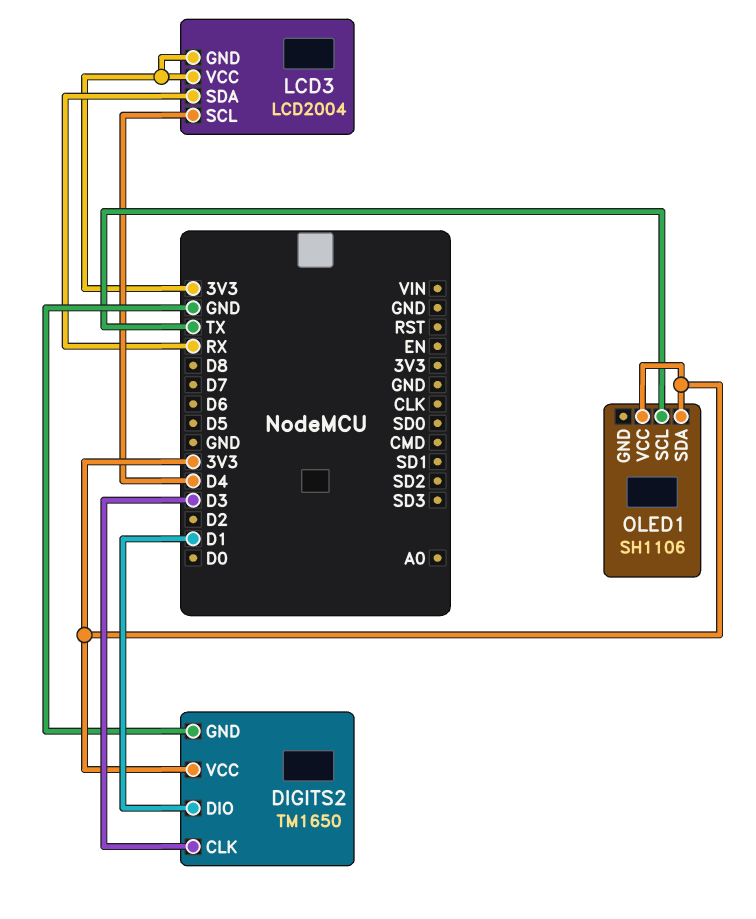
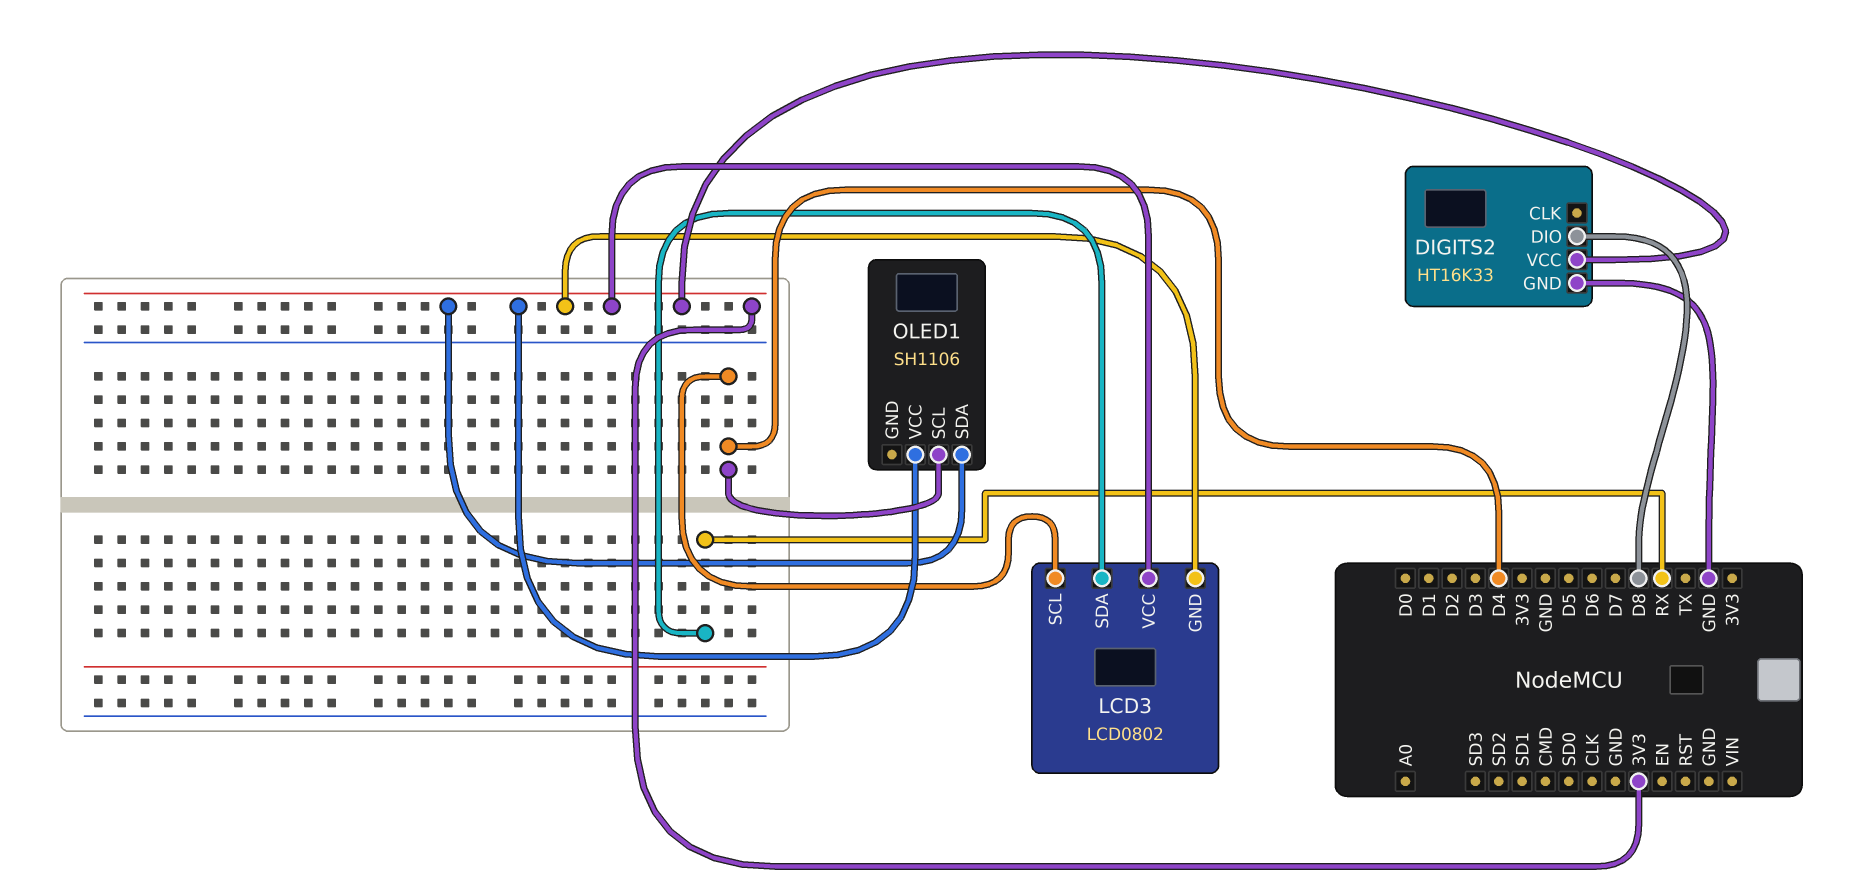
DIGITS2: TM1650 -> HT16K33
DIGITS2 pin CLK: D3 -> none
DIGITS2 pin DIO: D1 -> D8
LCD3: LCD2004 -> LCD0802
OLED1 pin SCL: TX -> D4

